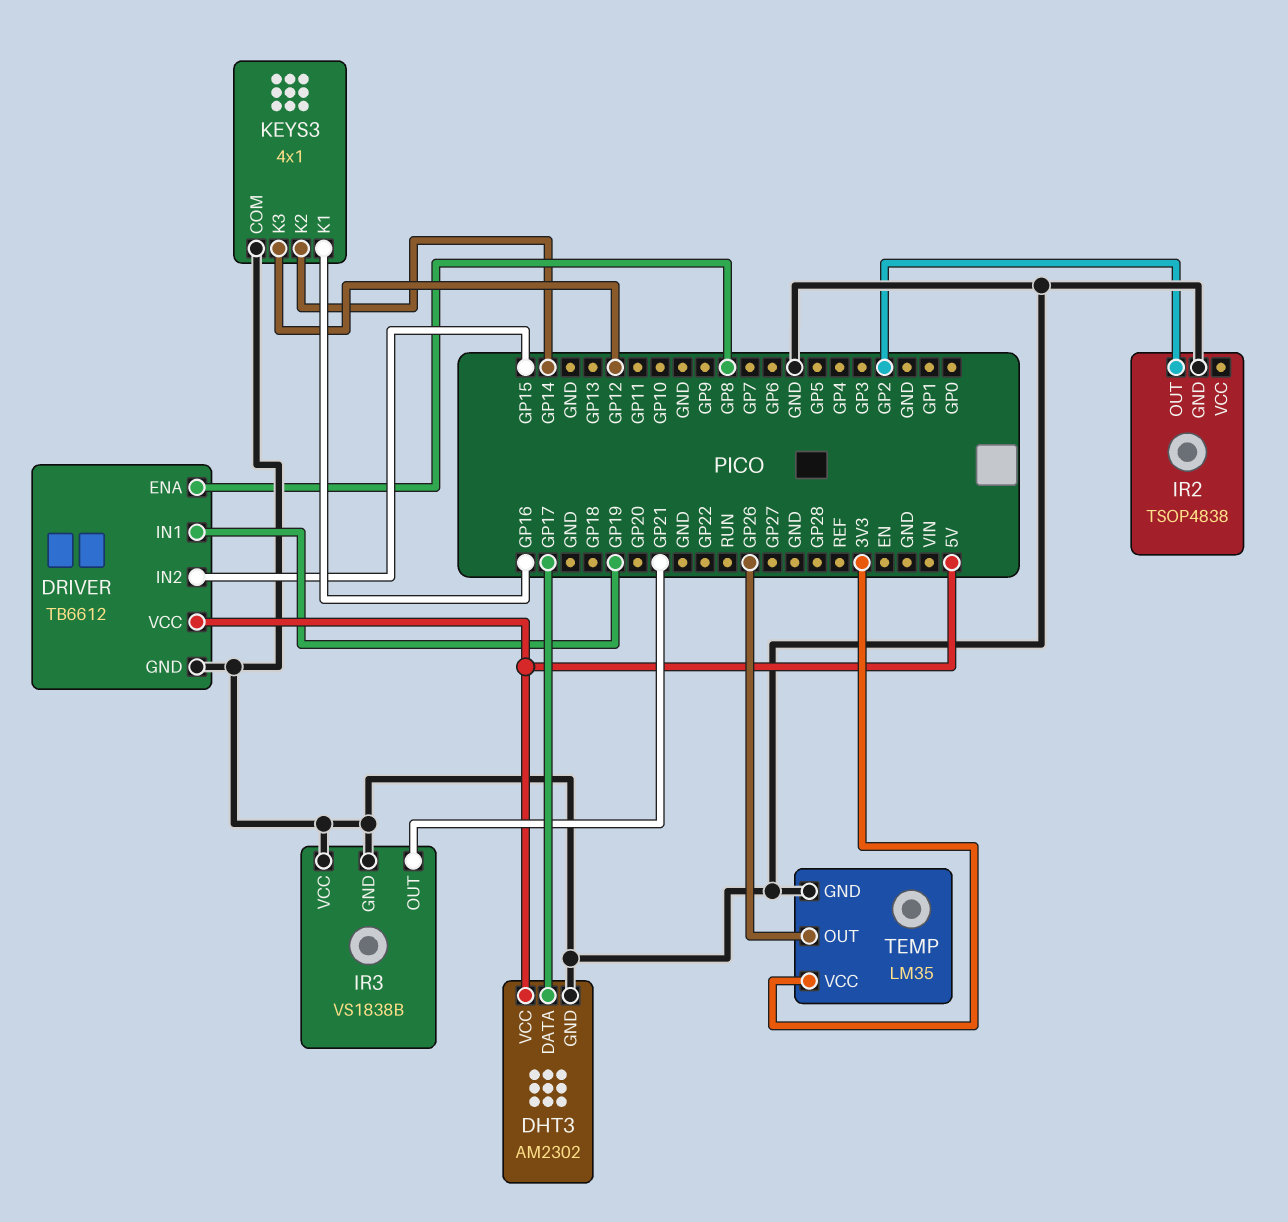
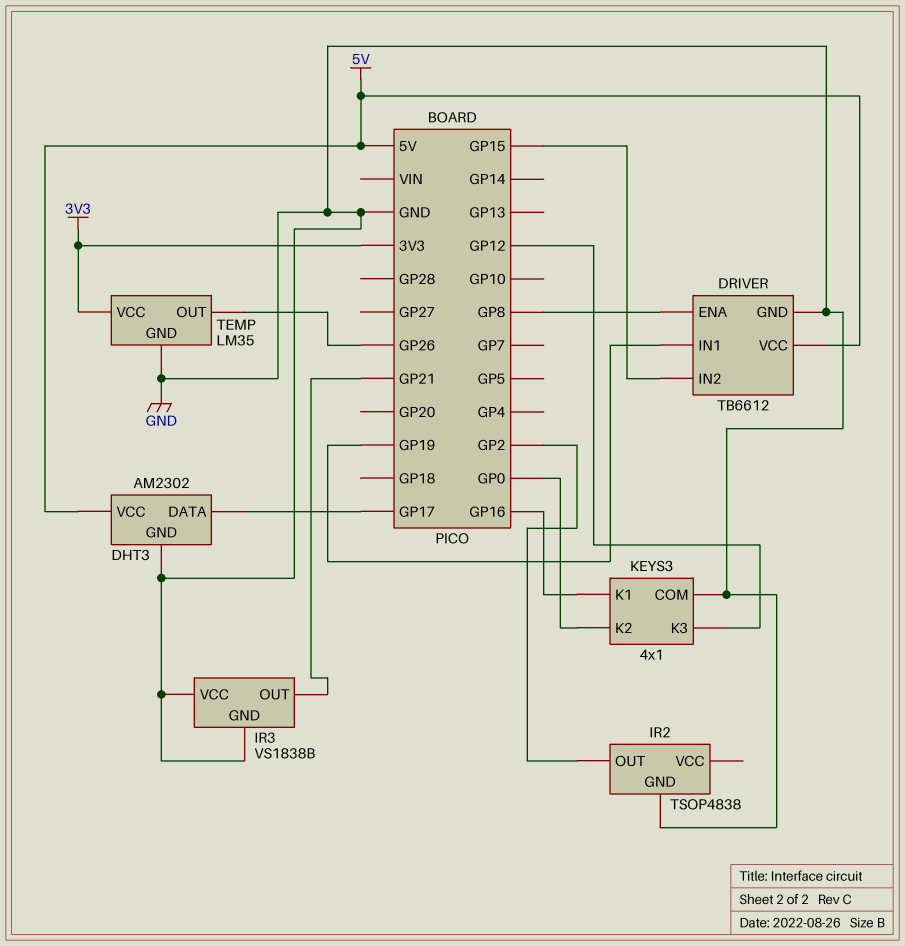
KEYS3 pin K2: GP14 -> GP0

